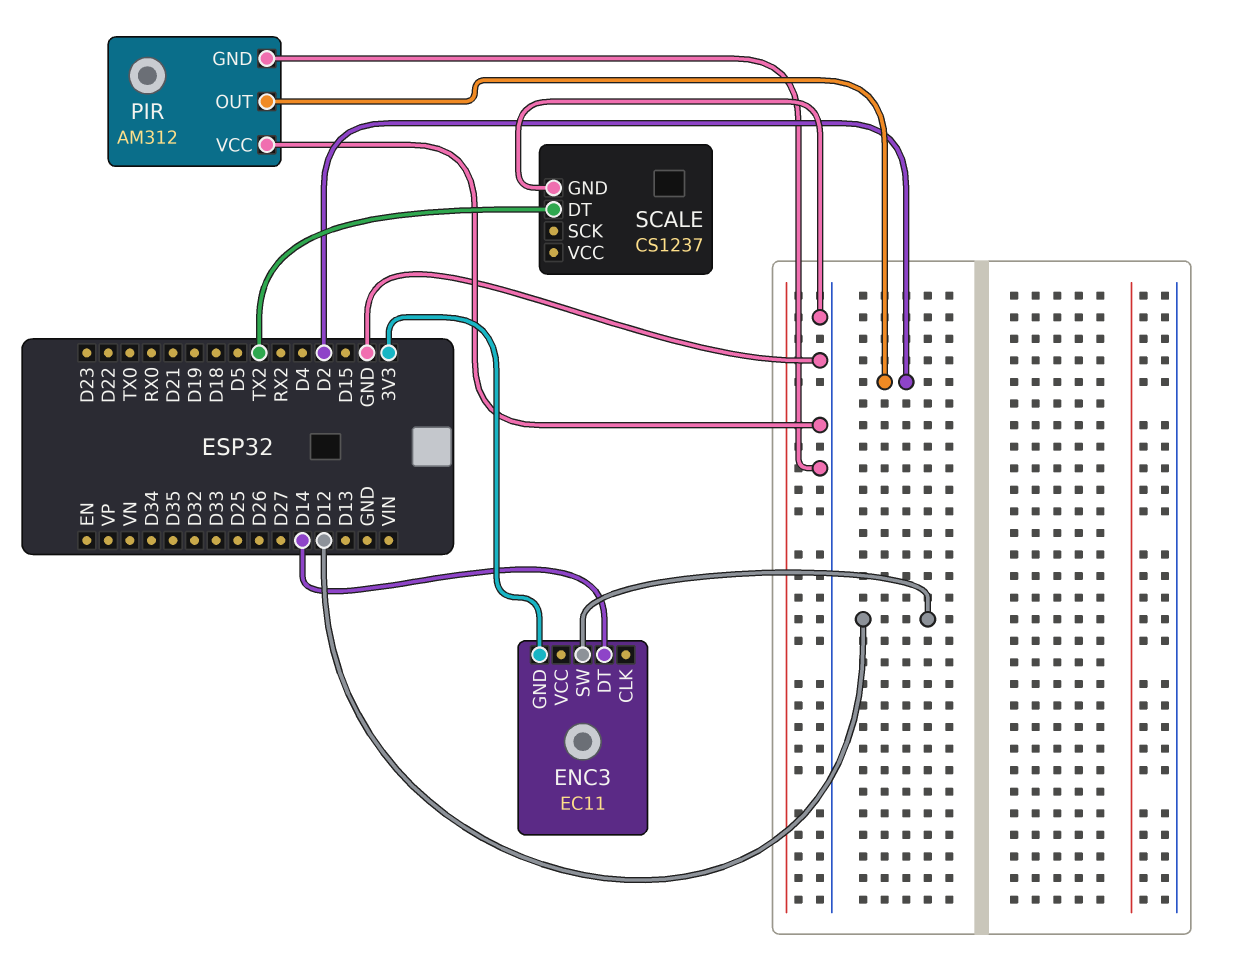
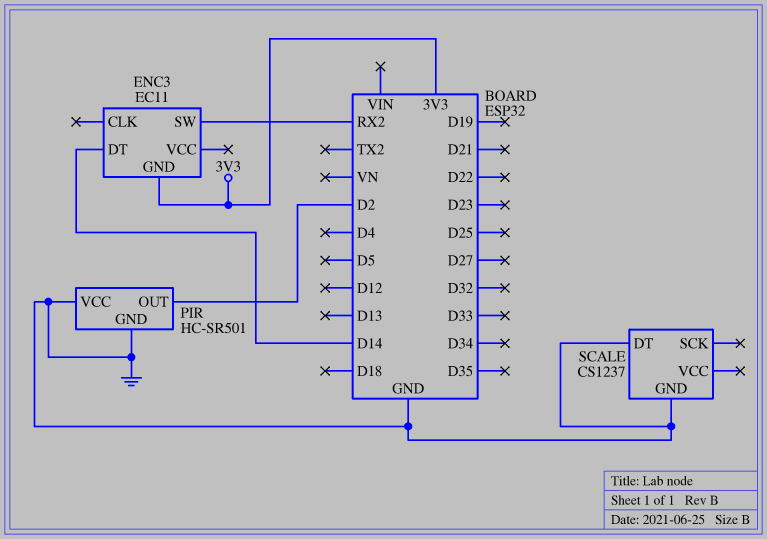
ENC3 pin SW: D12 -> RX2
PIR: AM312 -> HC-SR501
SCALE pin DT: TX2 -> GND

